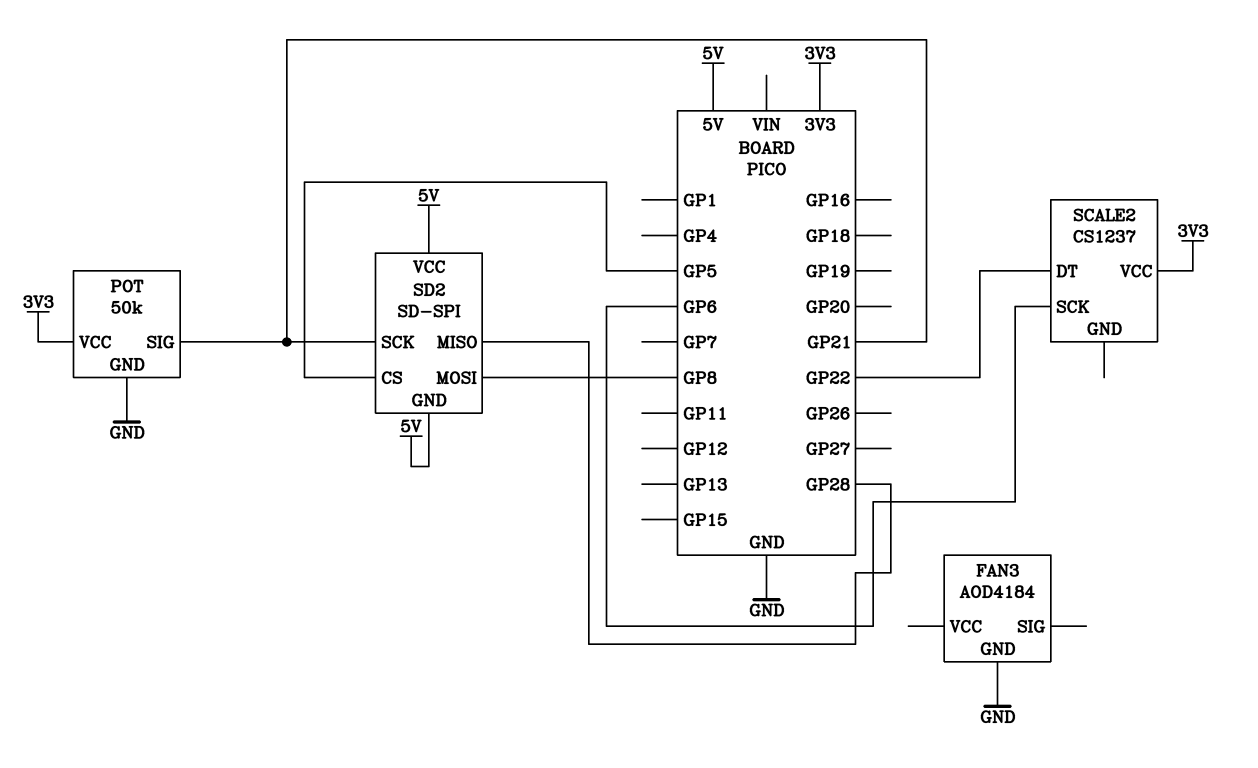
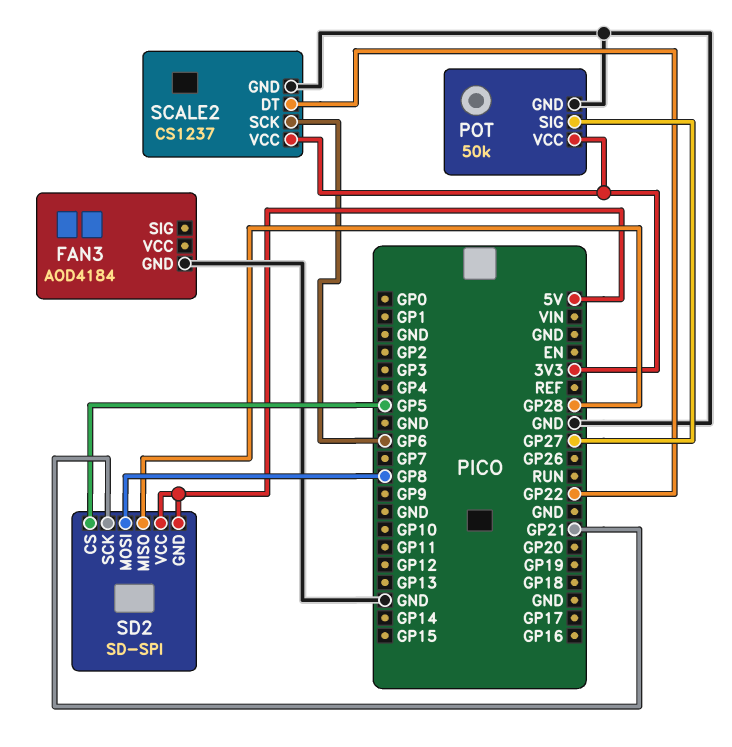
POT pin SIG: GP21 -> GP27
SCALE2 pin GND: none -> GND

